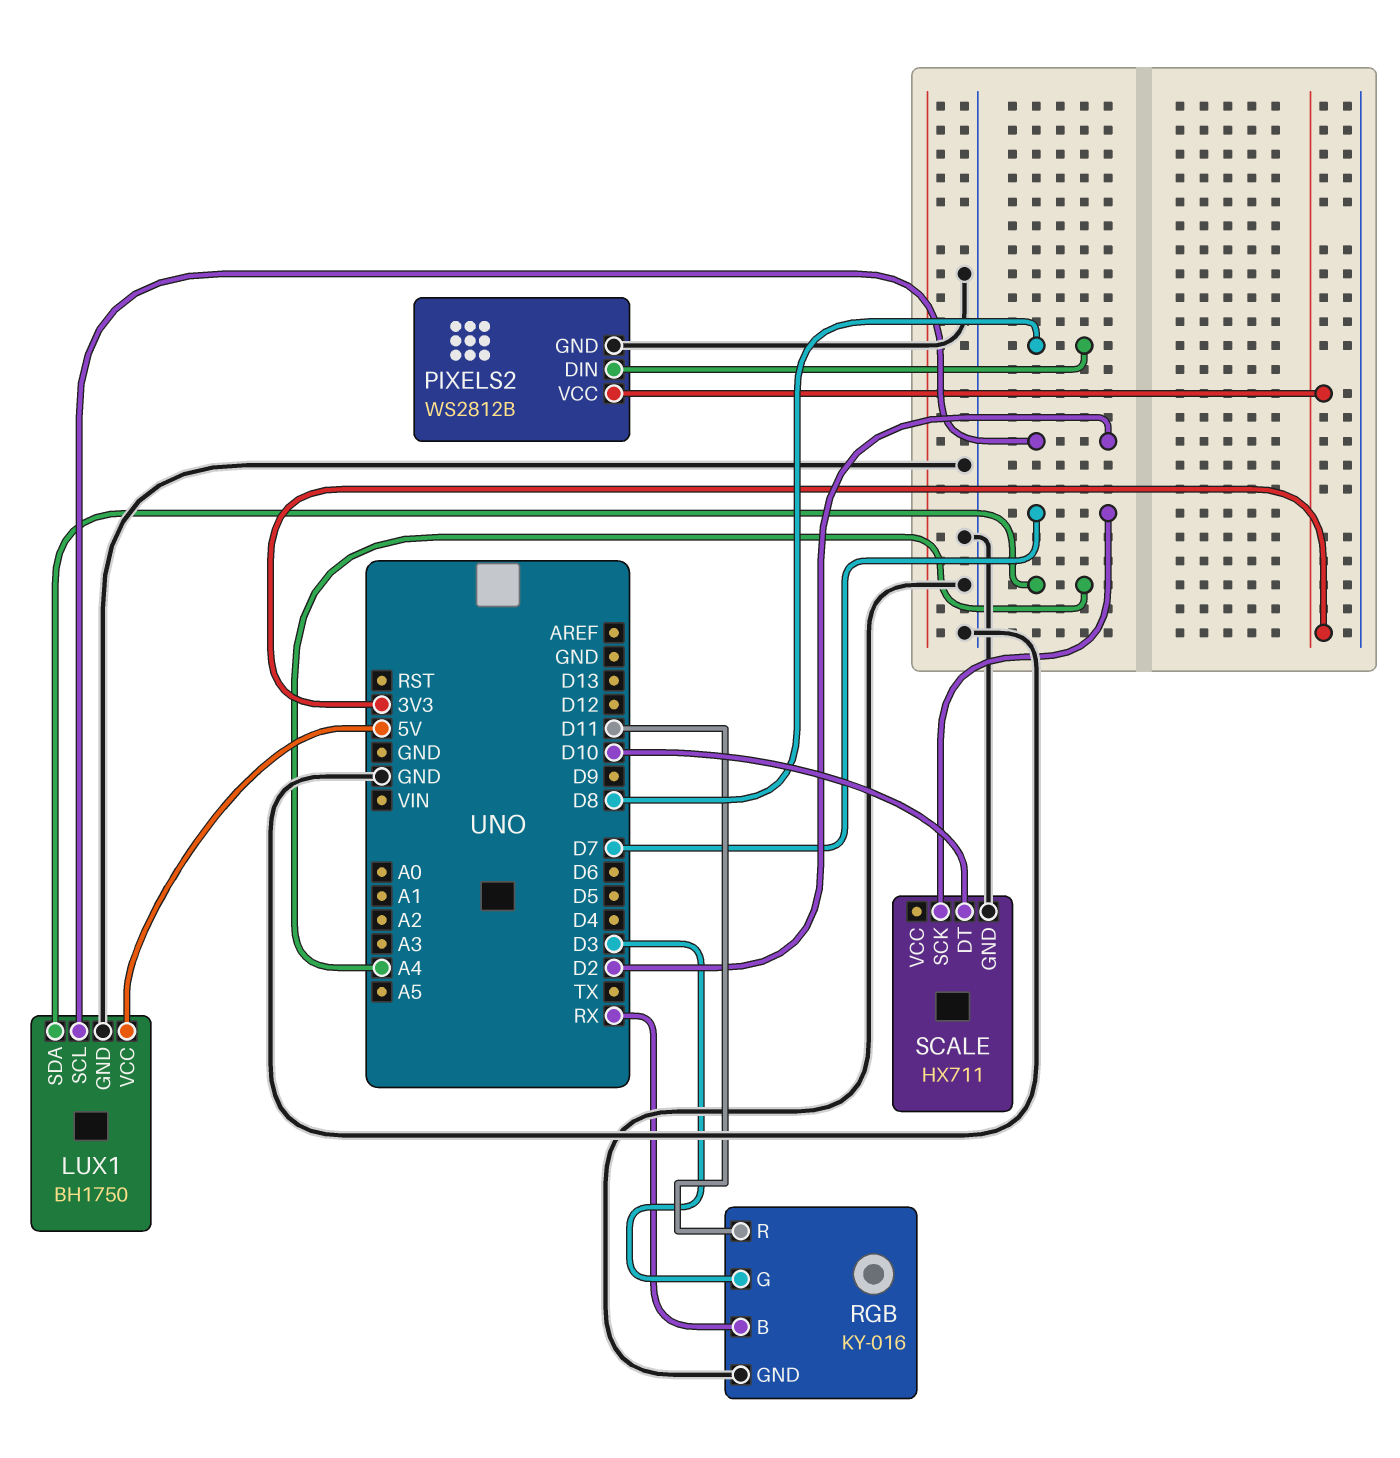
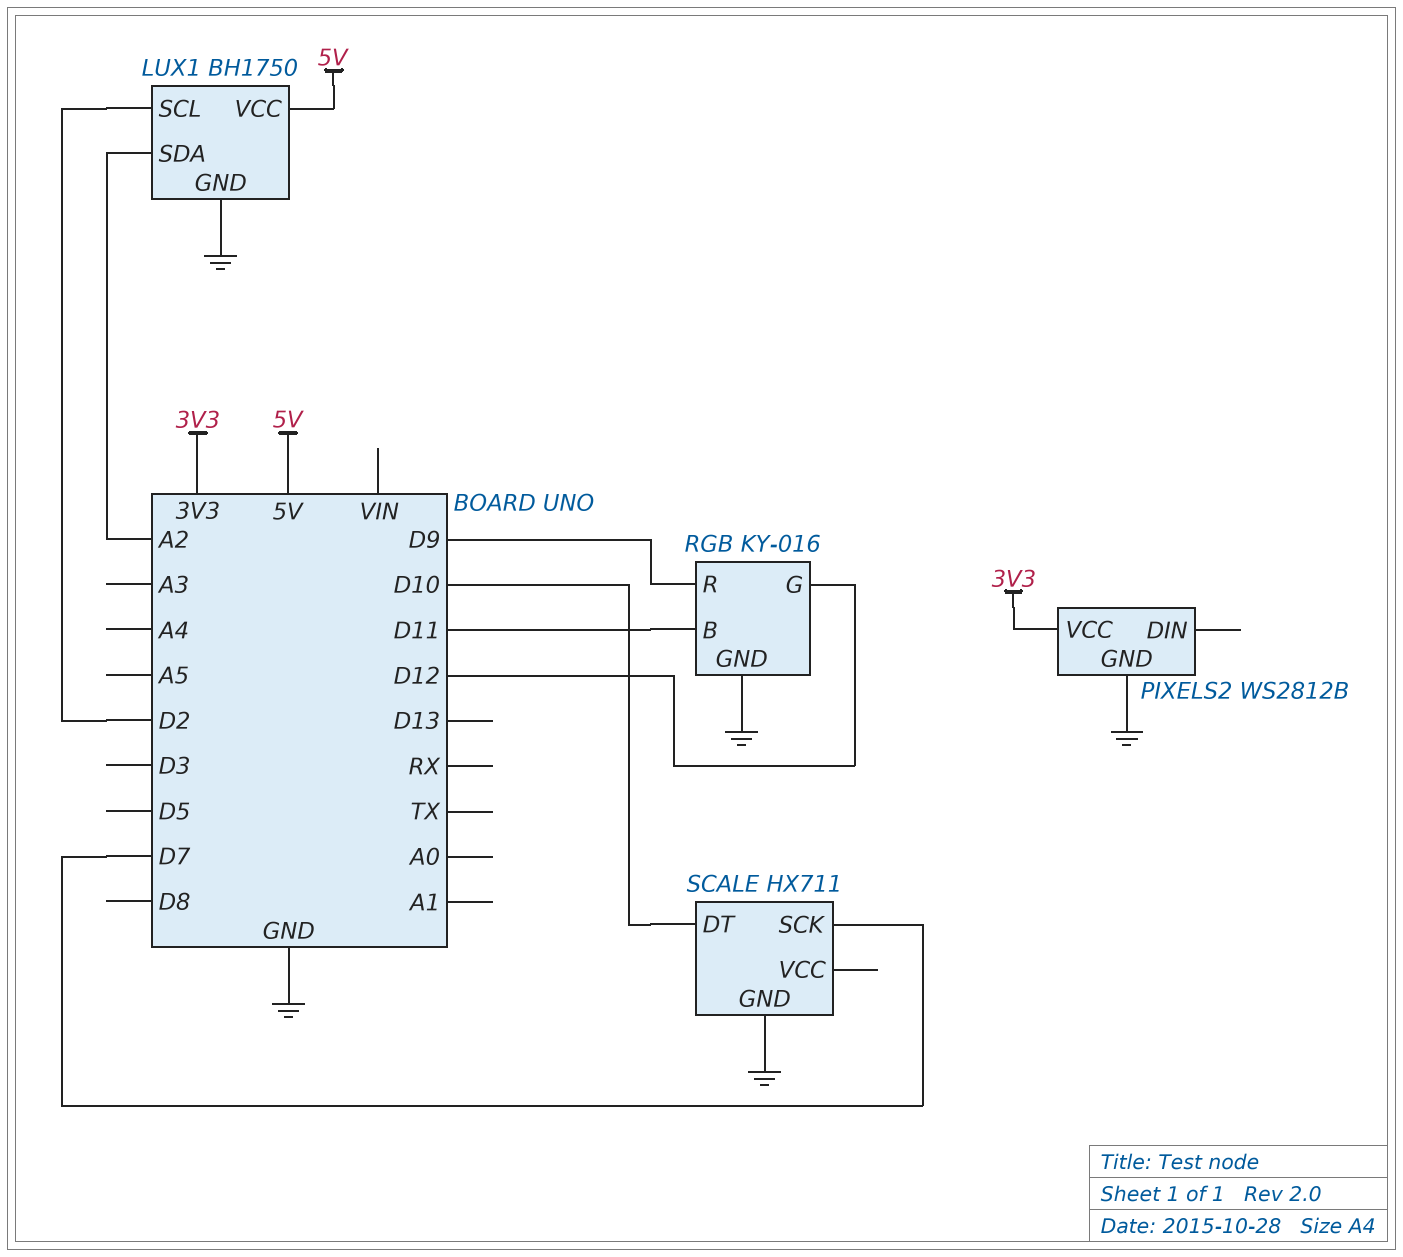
LUX1 pin SDA: A4 -> A2
PIXELS2 pin DIN: D8 -> none
RGB pin B: RX -> D11
RGB pin G: D3 -> D12
RGB pin R: D11 -> D9

